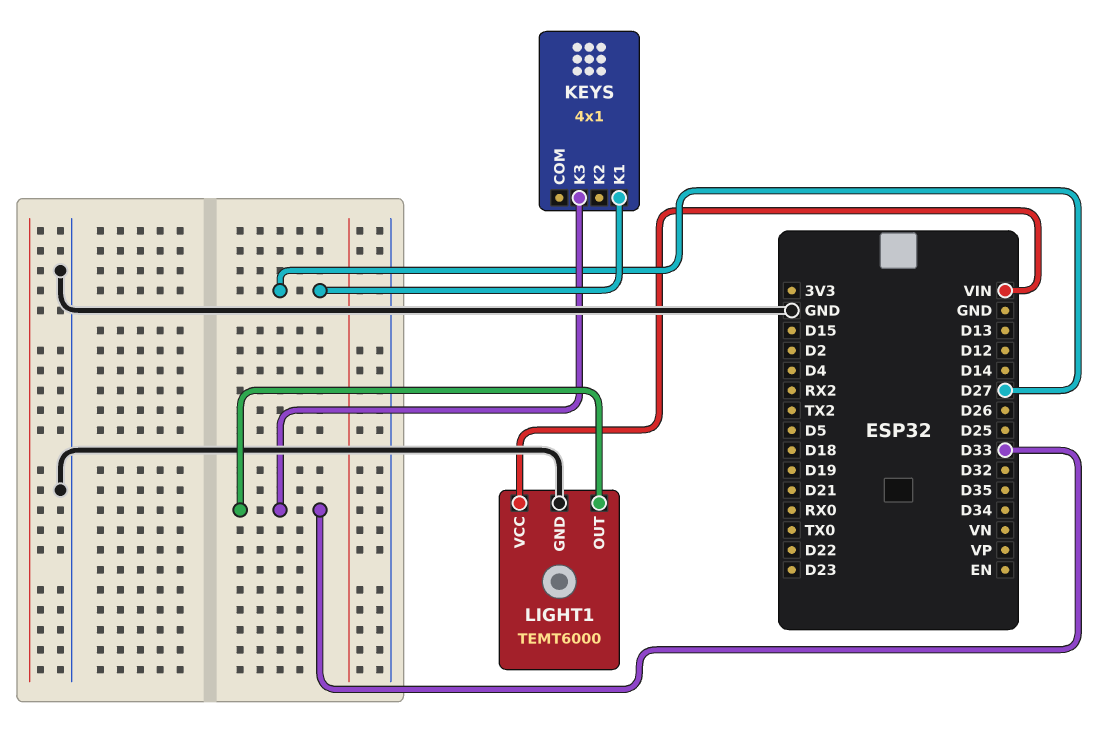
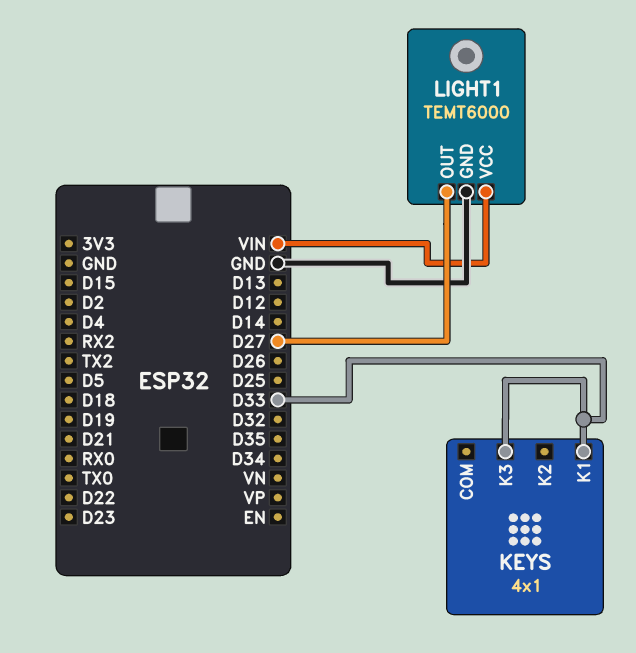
KEYS pin K1: D27 -> D33
LIGHT1 pin OUT: D33 -> D27

